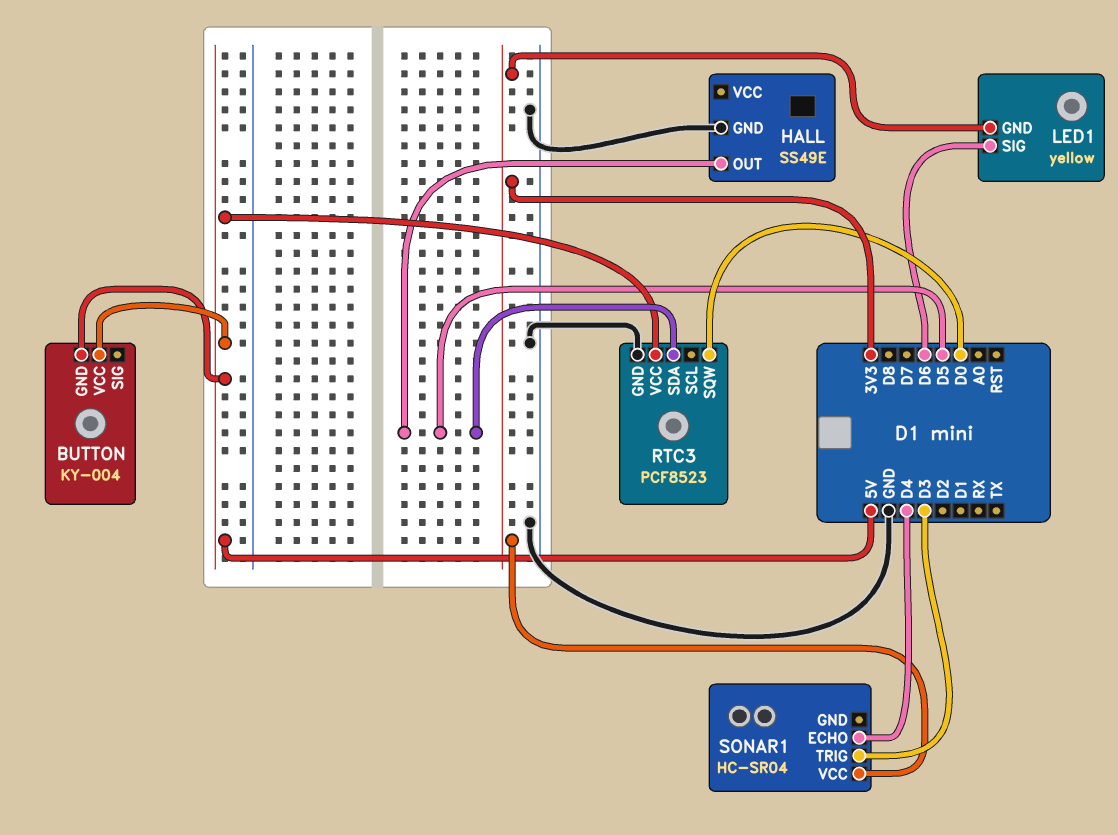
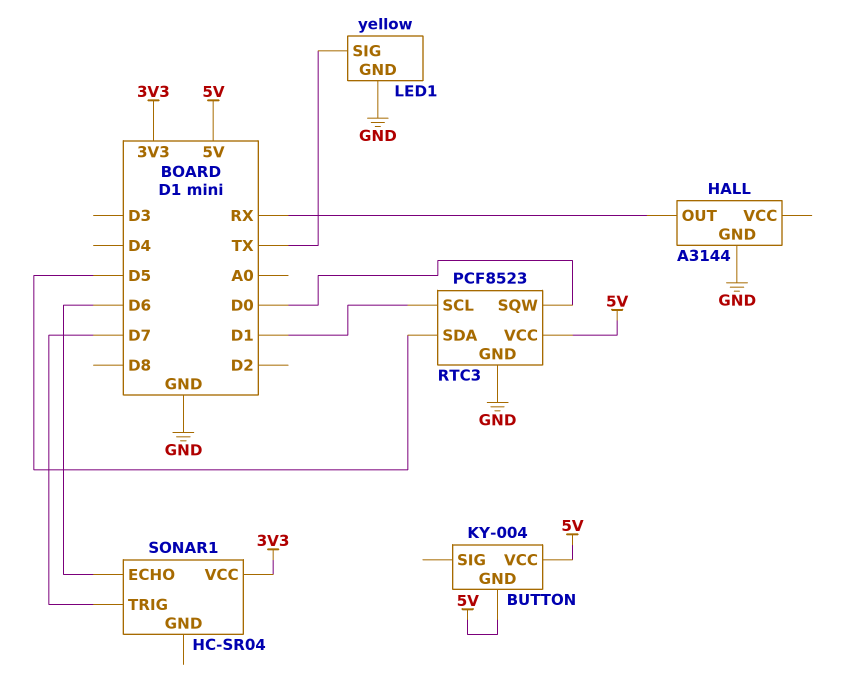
HALL: SS49E -> A3144
HALL pin OUT: D5 -> RX
LED1 pin GND: 3V3 -> GND
LED1 pin SIG: D6 -> TX
RTC3 pin SCL: none -> D1
SONAR1 pin ECHO: D4 -> D6
SONAR1 pin TRIG: D3 -> D7

